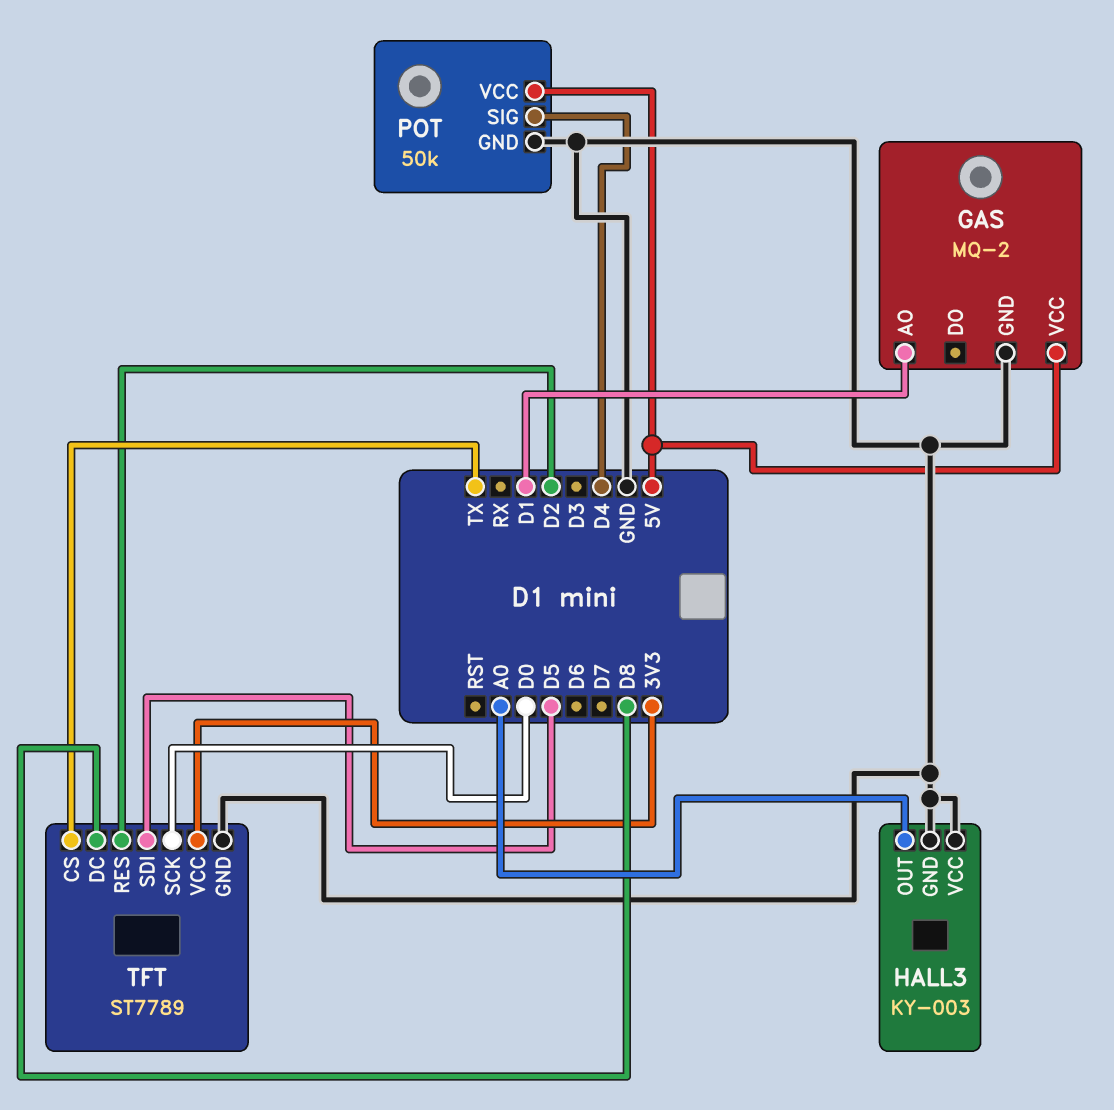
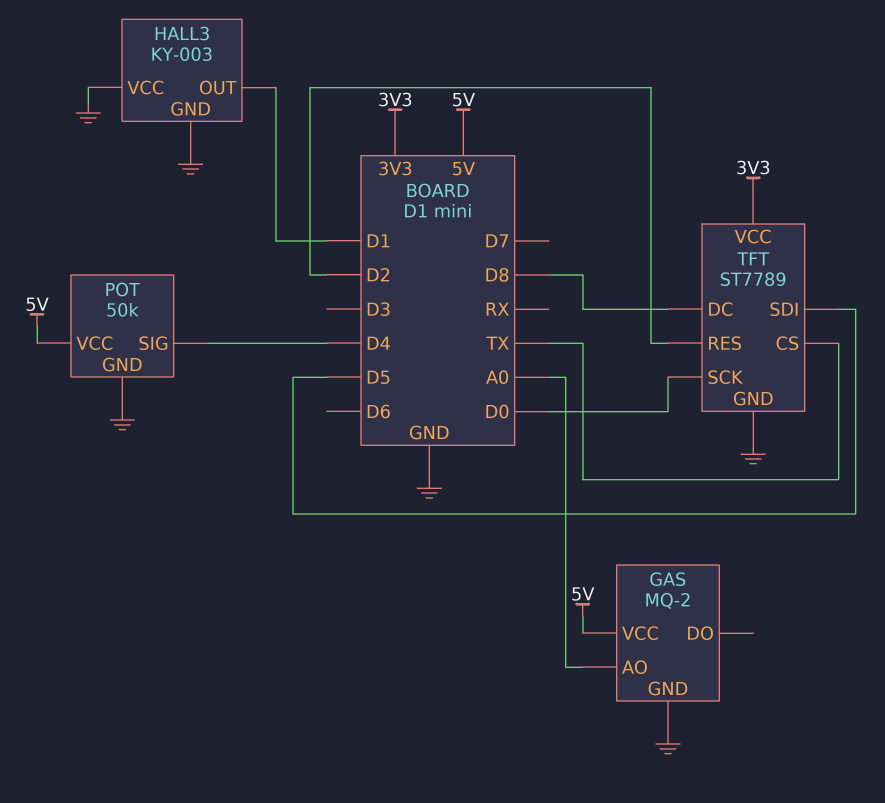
GAS pin AO: D1 -> A0
HALL3 pin OUT: A0 -> D1

